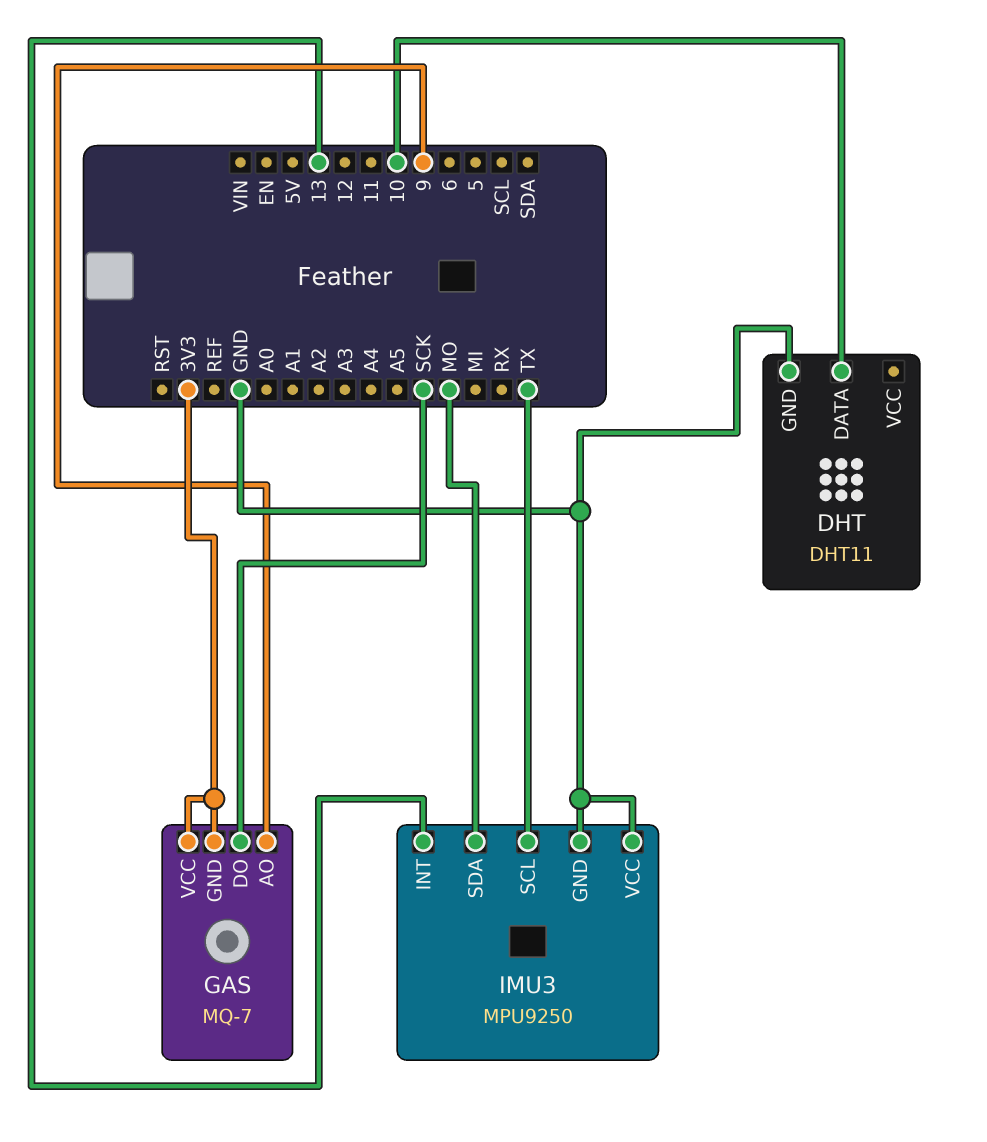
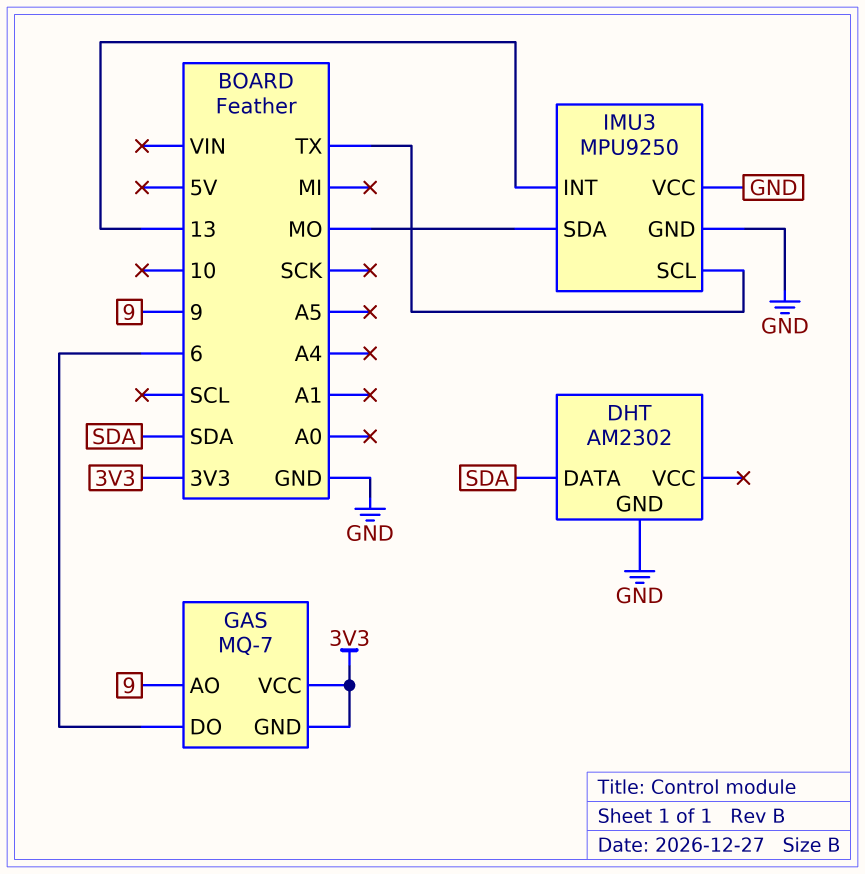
DHT: DHT11 -> AM2302
DHT pin DATA: 10 -> SDA
GAS pin DO: SCK -> 6

